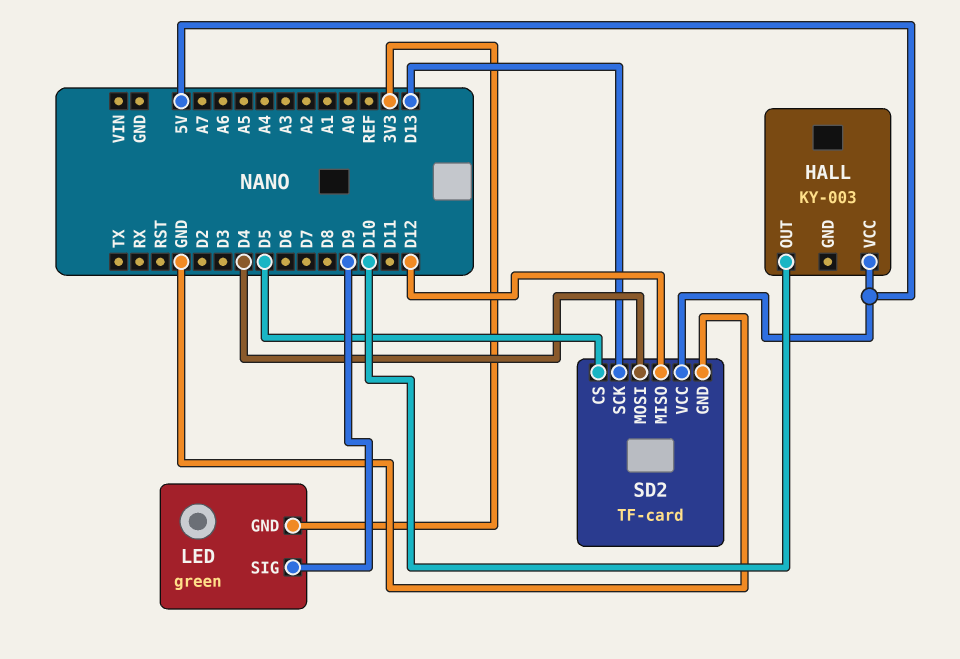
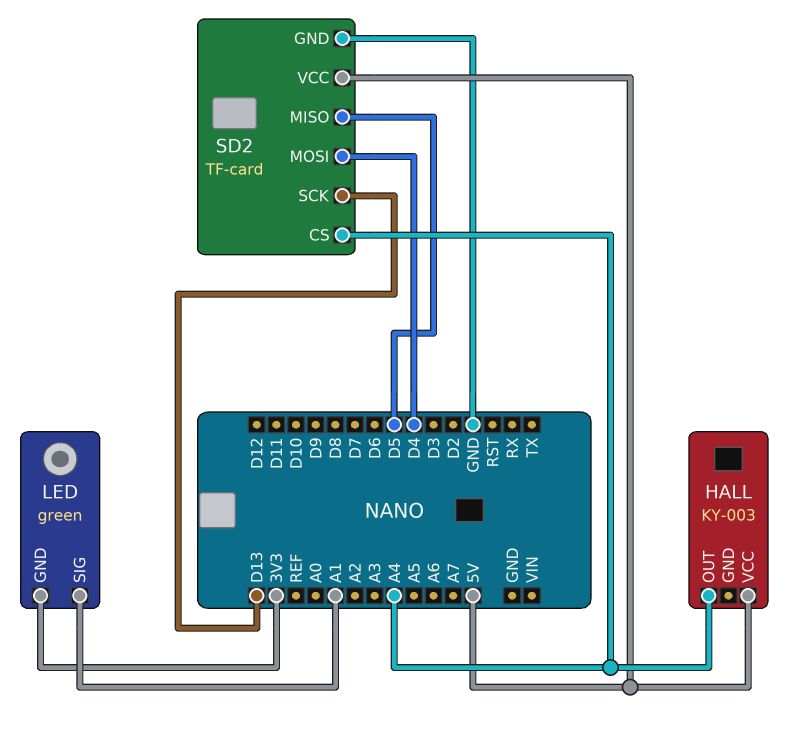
HALL pin OUT: D10 -> A4
LED pin SIG: D9 -> A1
SD2 pin CS: D5 -> A4
SD2 pin MISO: D12 -> D5

